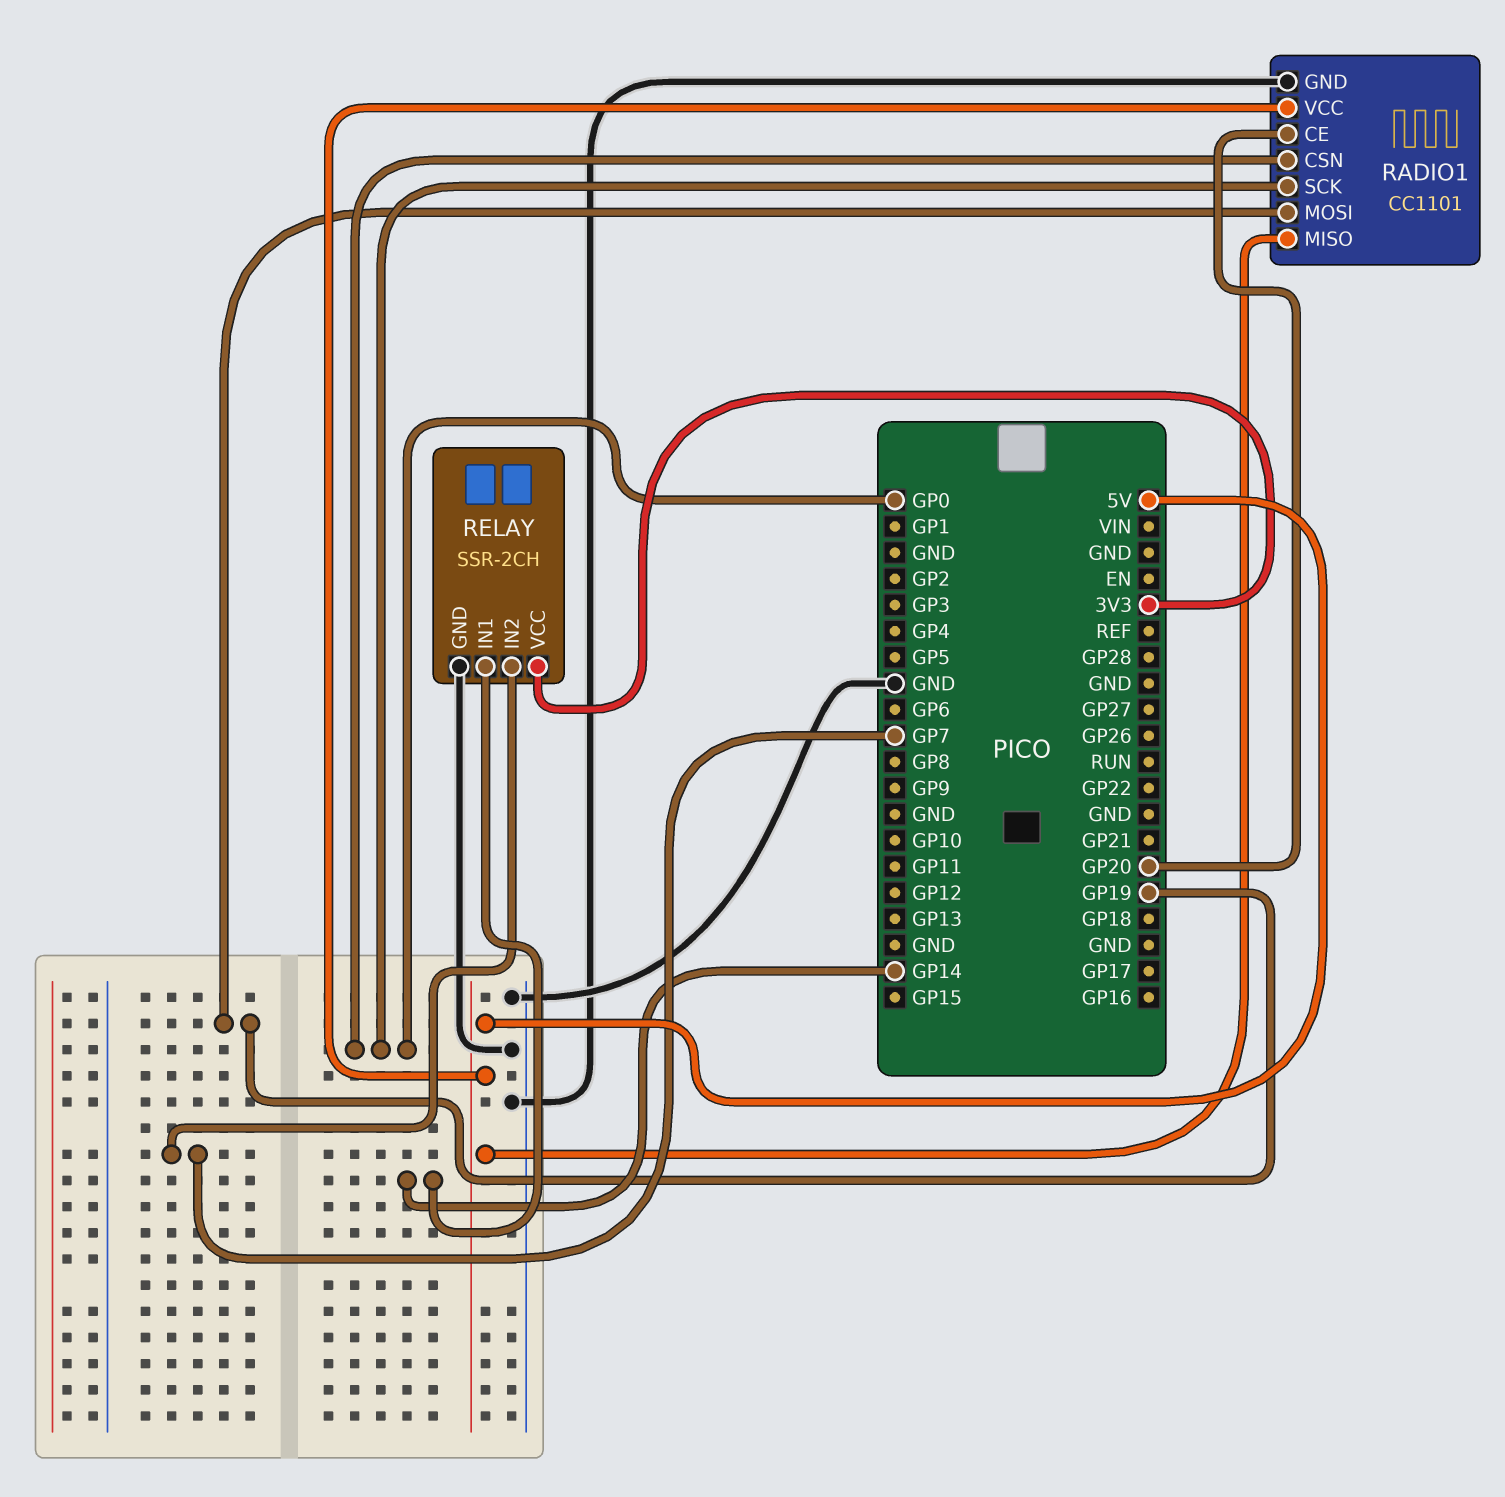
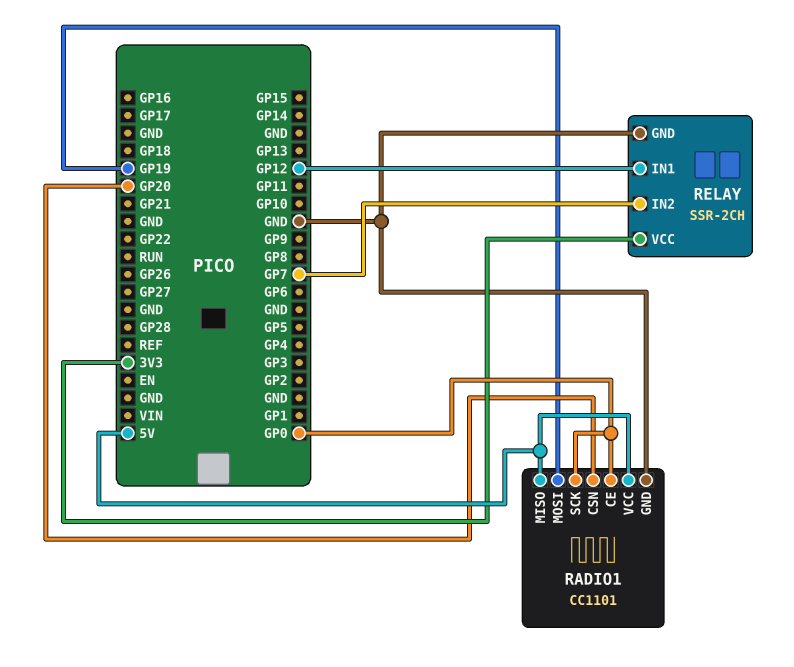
RADIO1 pin CE: GP20 -> GP0
RADIO1 pin CSN: GP0 -> GP20
RELAY pin IN1: GP14 -> GP12

